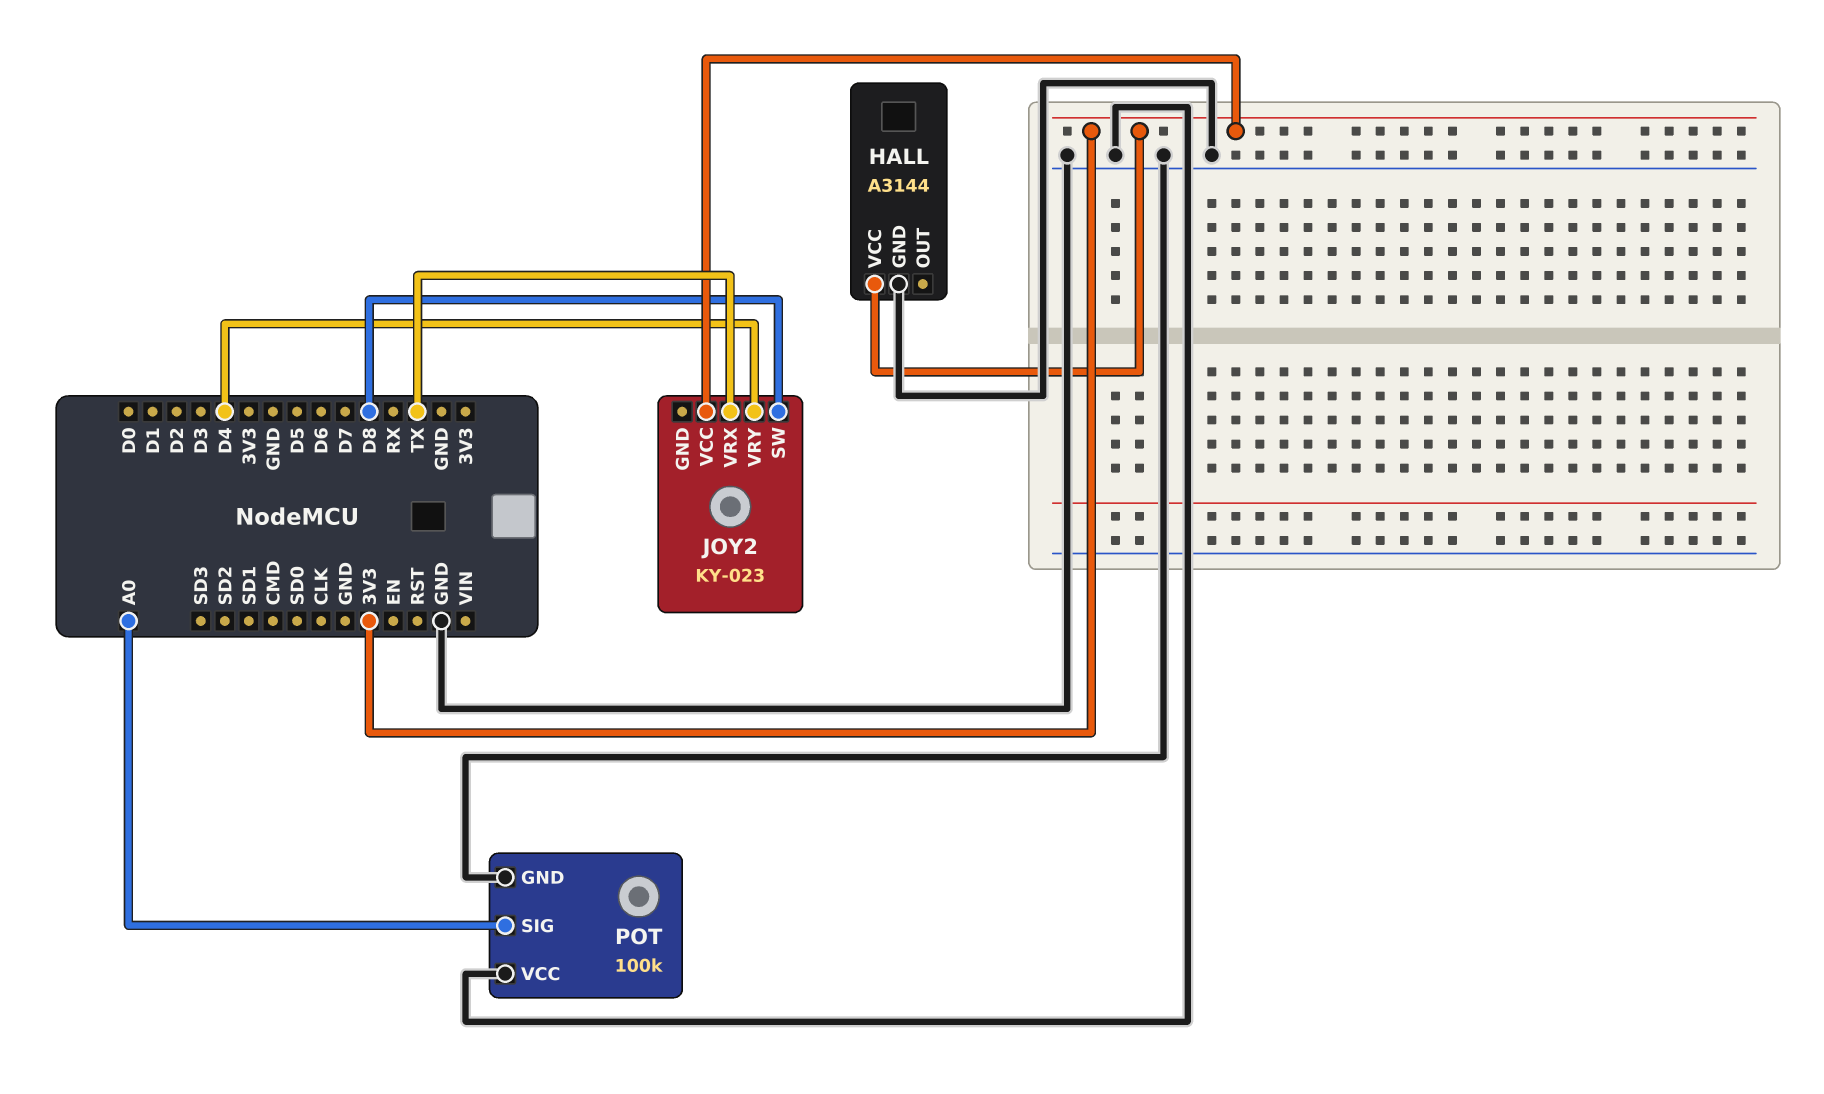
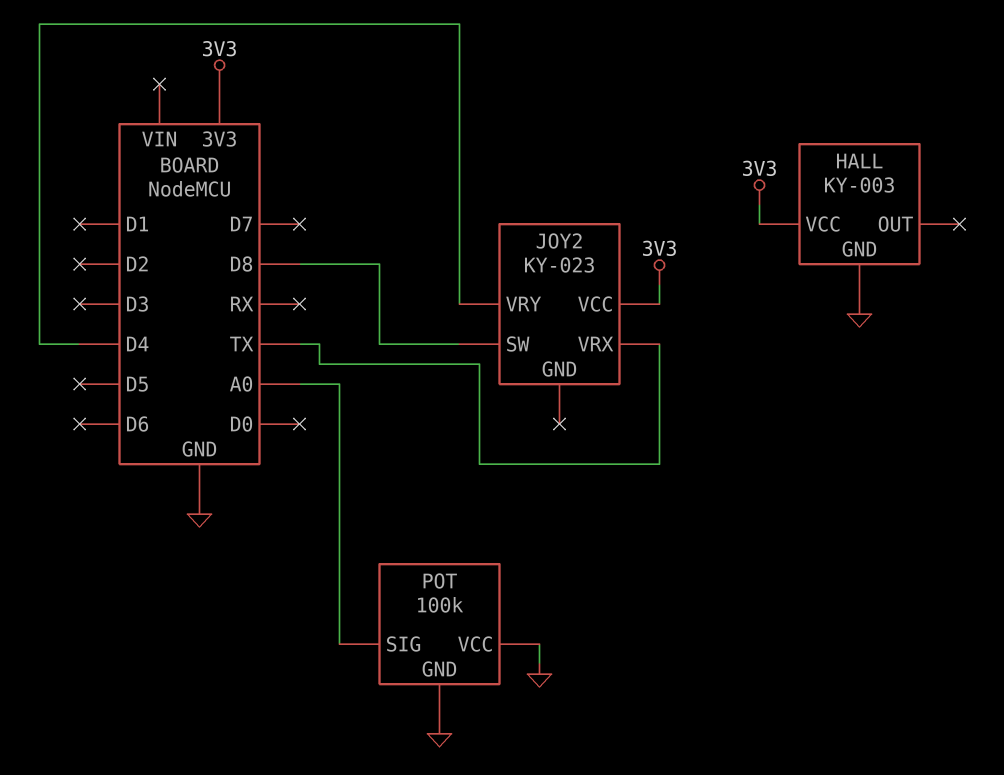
HALL: A3144 -> KY-003

